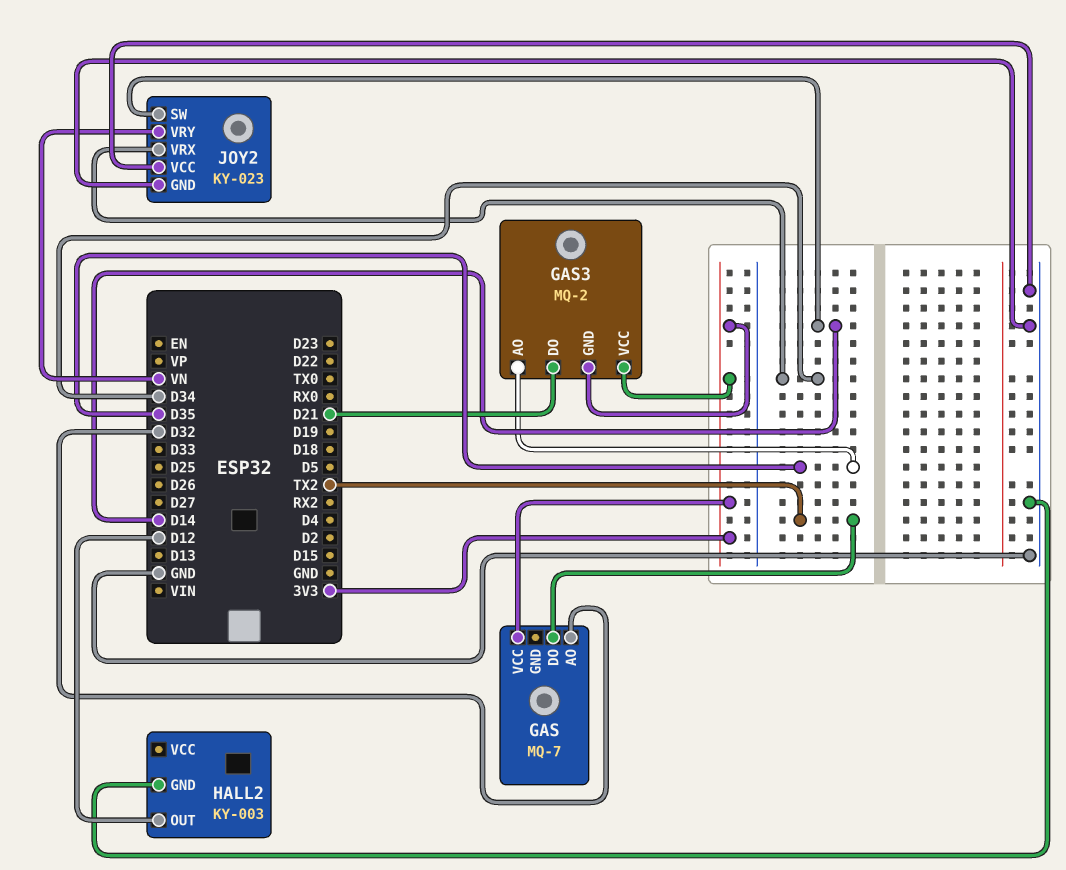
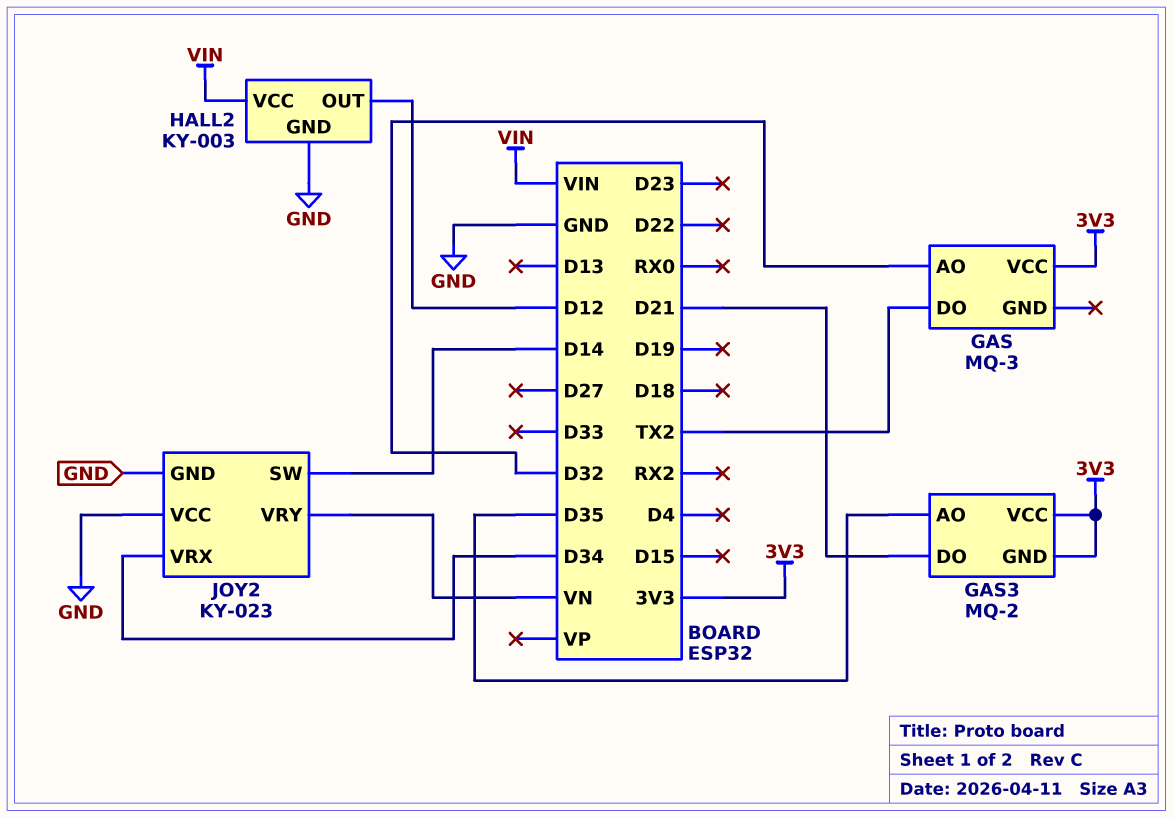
GAS: MQ-7 -> MQ-3
HALL2 pin VCC: none -> VIN

